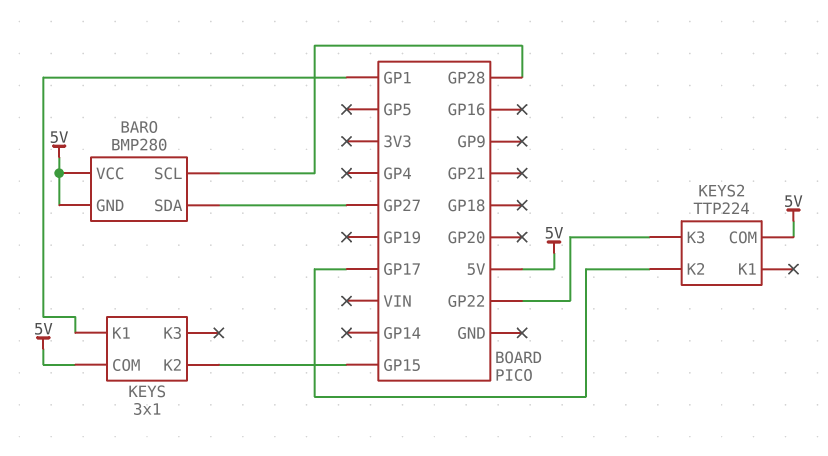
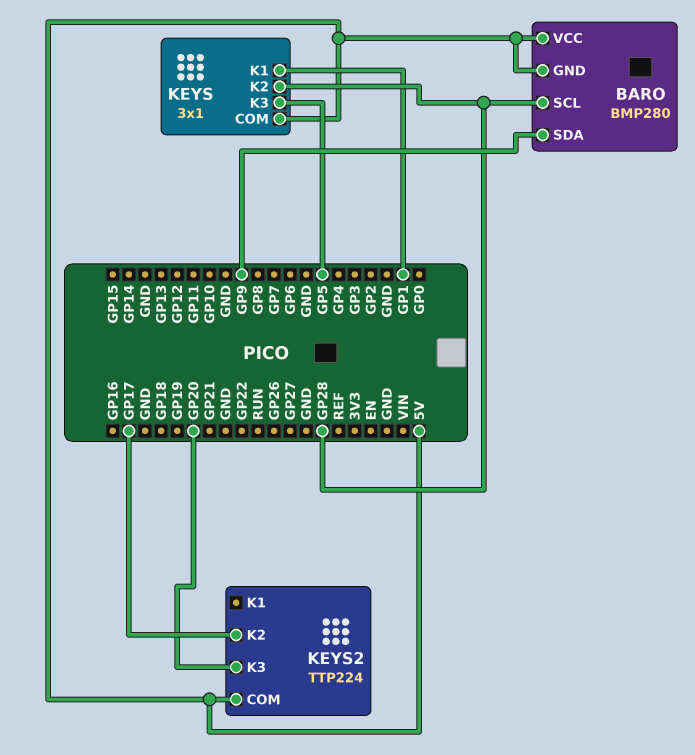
BARO pin SDA: GP27 -> GP9
KEYS pin K2: GP15 -> GP28
KEYS pin K3: none -> GP5
KEYS2 pin K3: GP22 -> GP20

